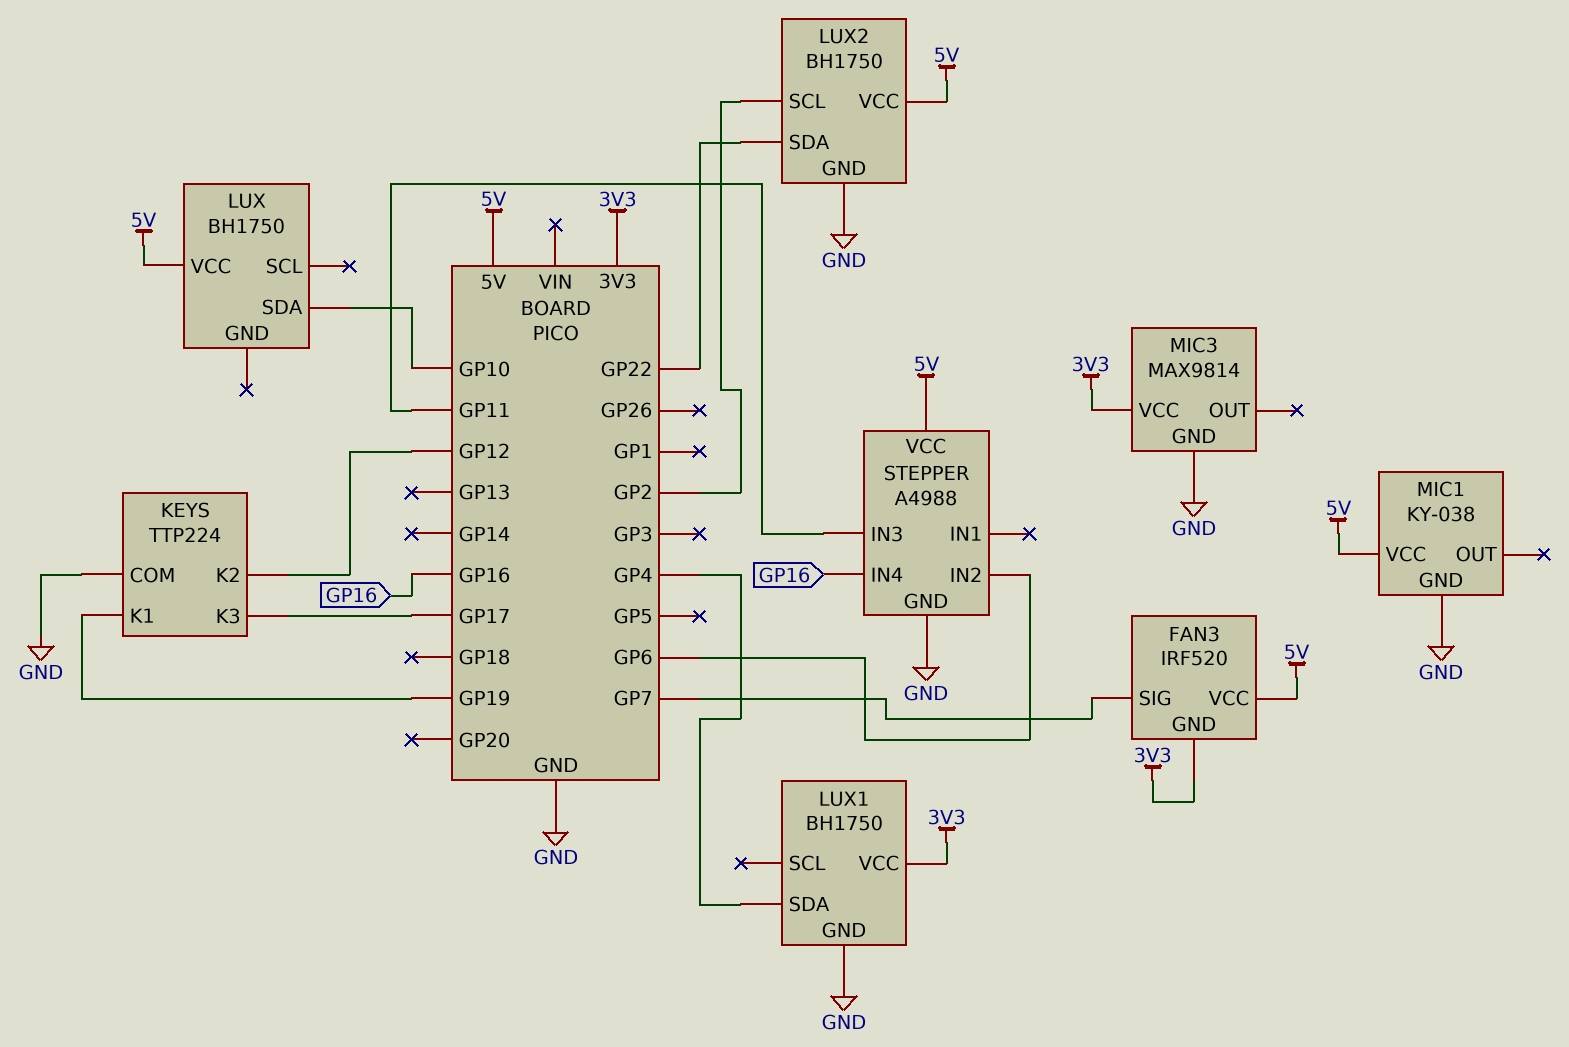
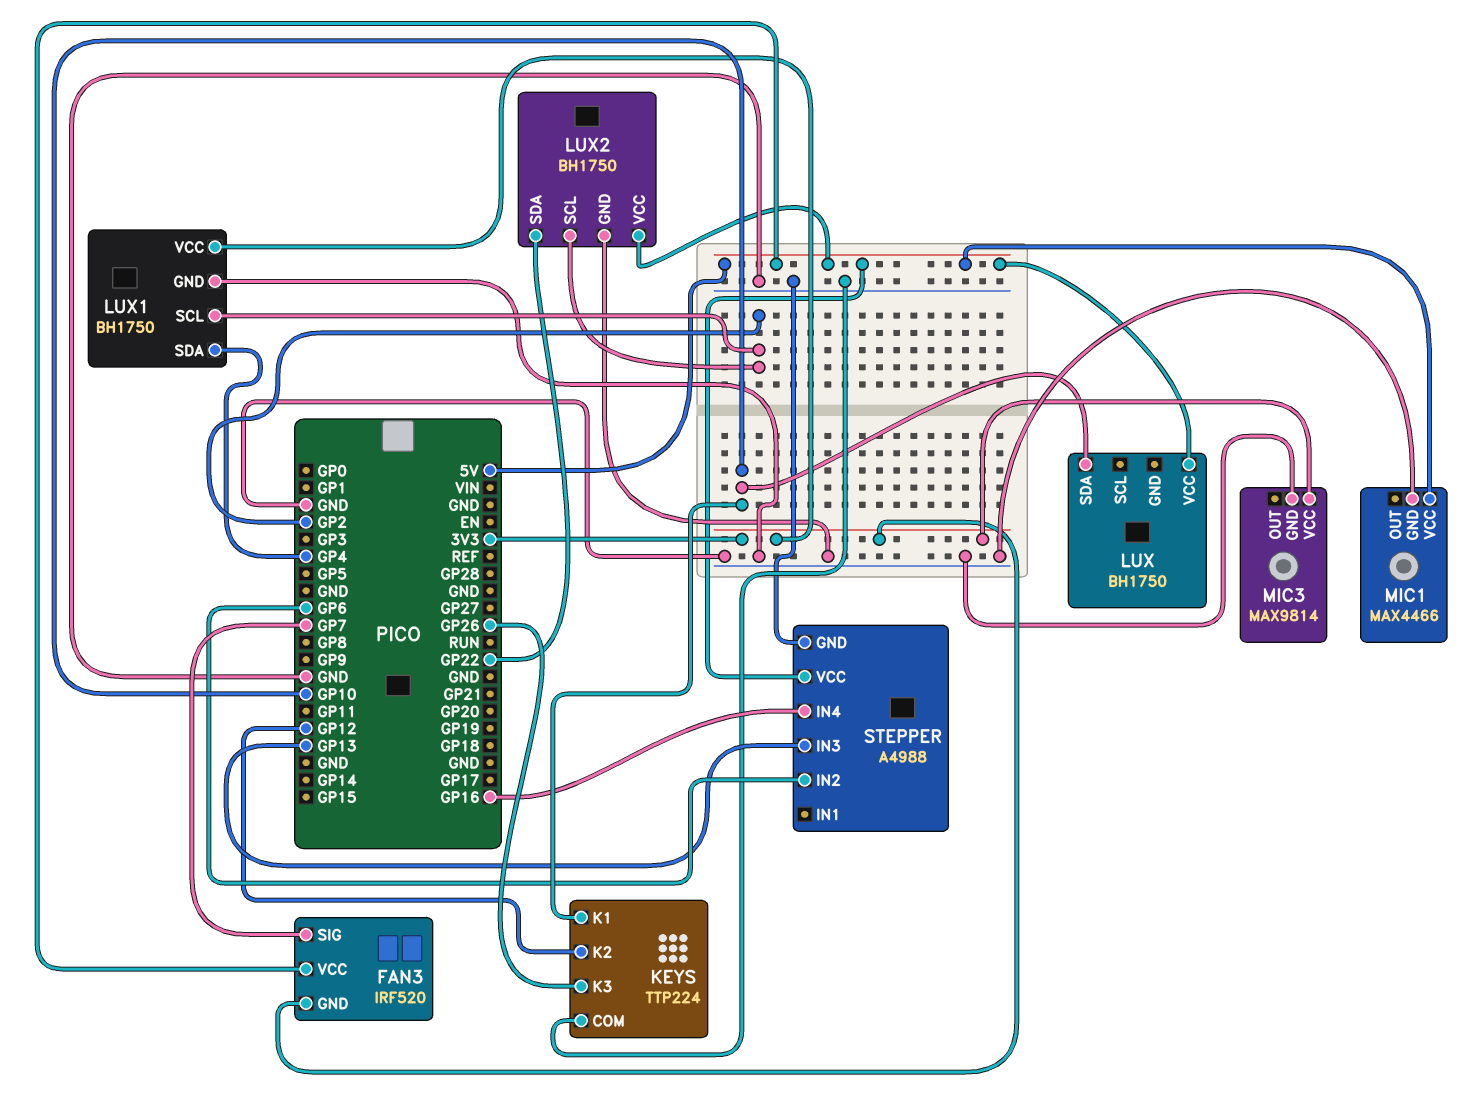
KEYS pin K1: GP19 -> GP10
KEYS pin K3: GP17 -> GP26
LUX1 pin SCL: none -> GP2
MIC1: KY-038 -> MAX4466
STEPPER pin IN3: GP11 -> GP13

